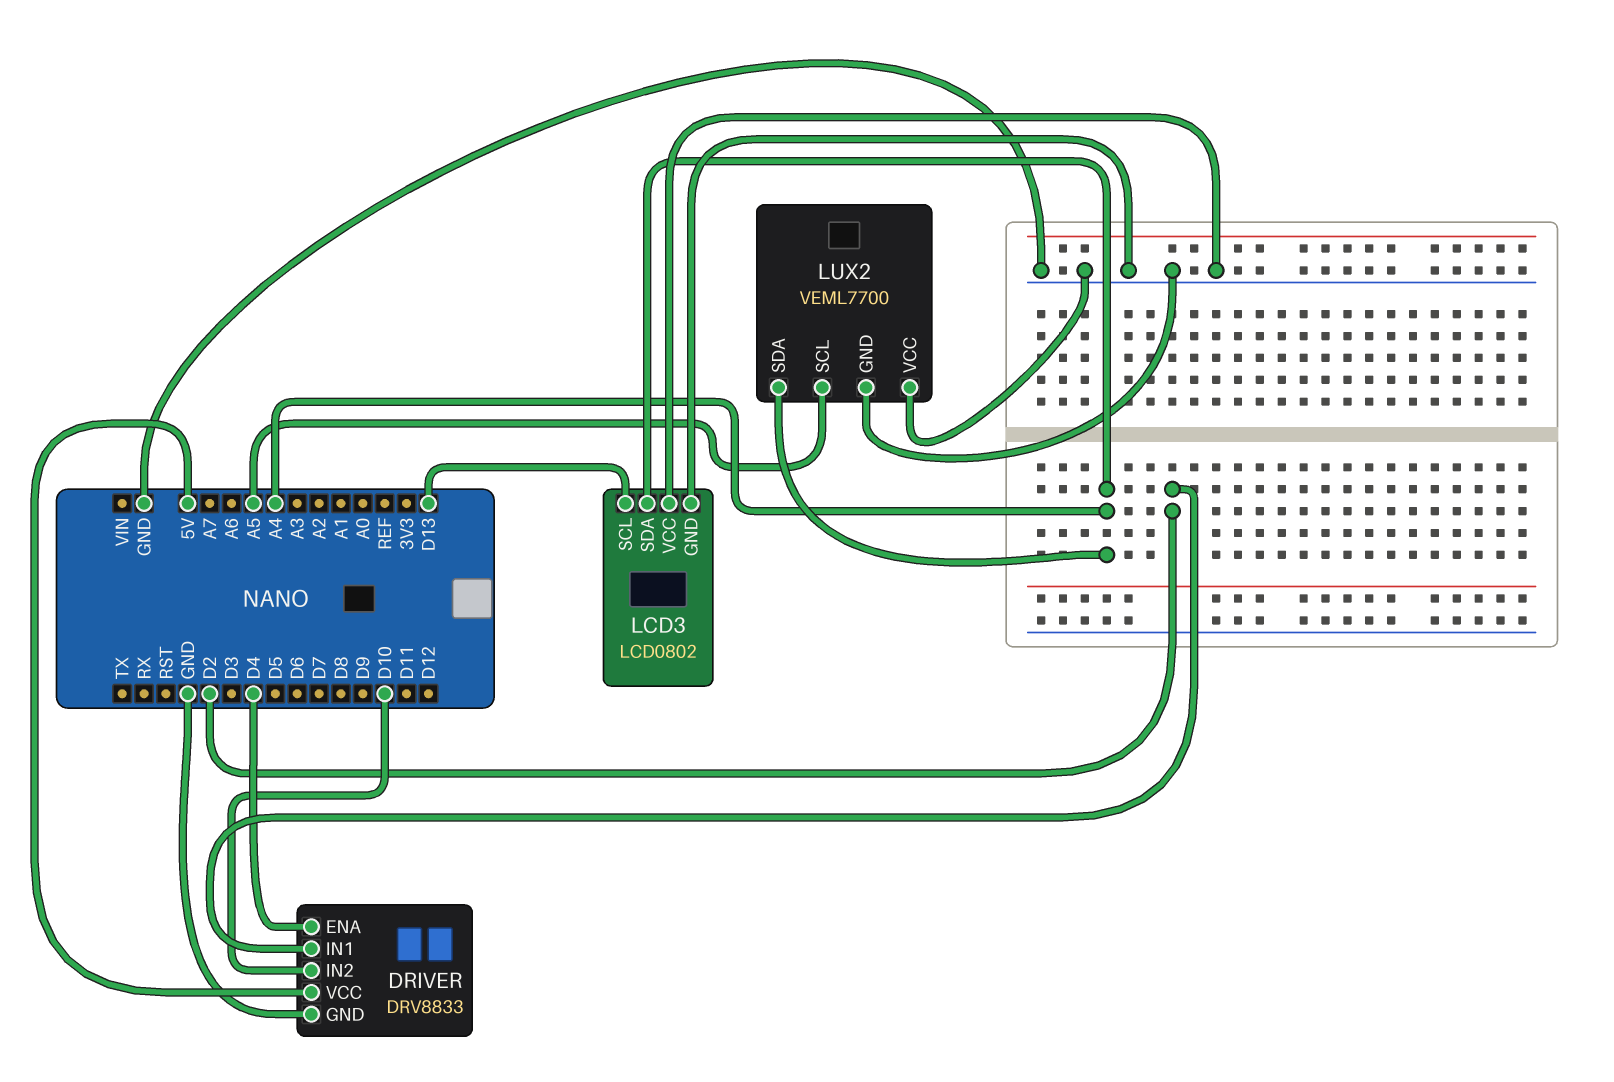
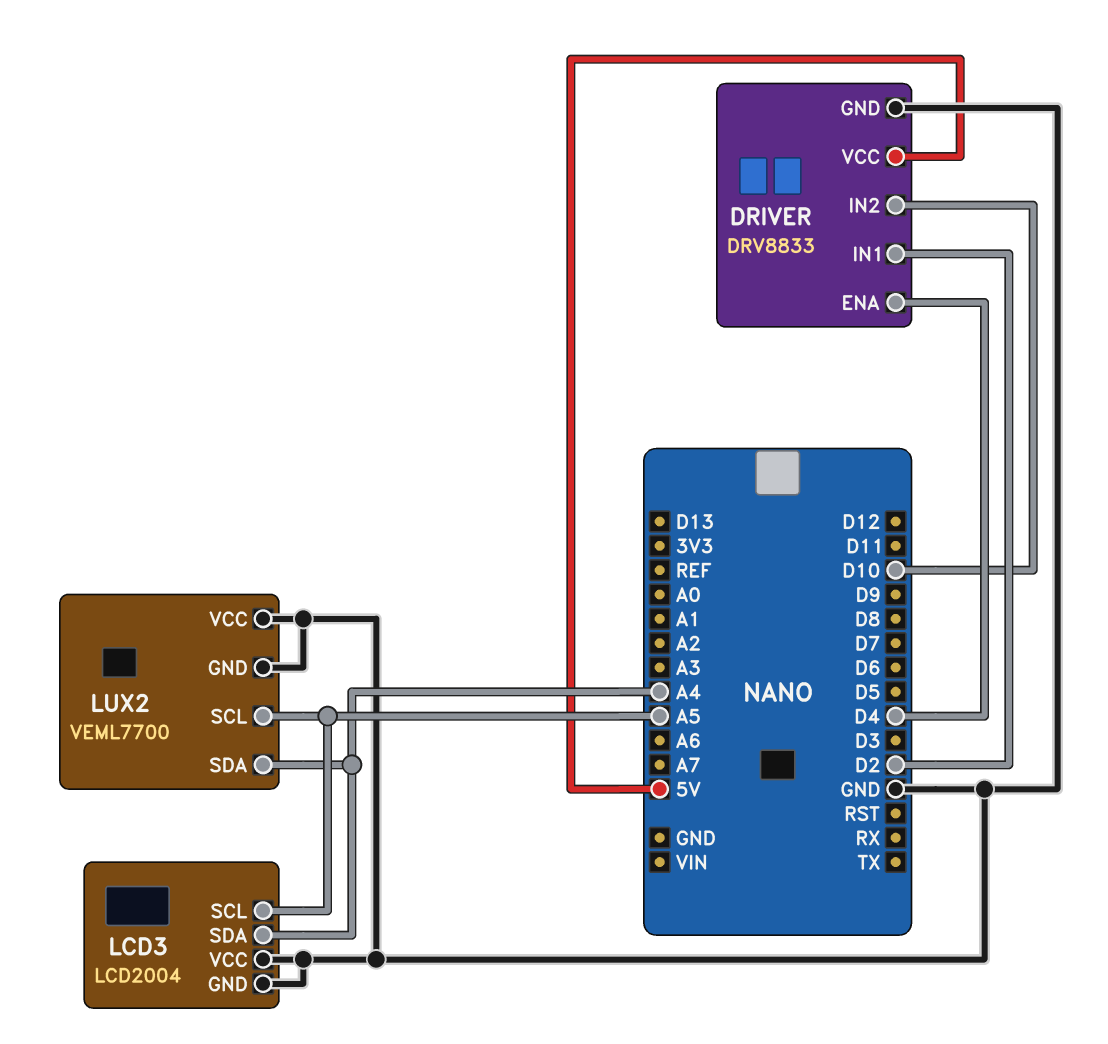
LCD3: LCD0802 -> LCD2004
LCD3 pin SCL: D13 -> A5

